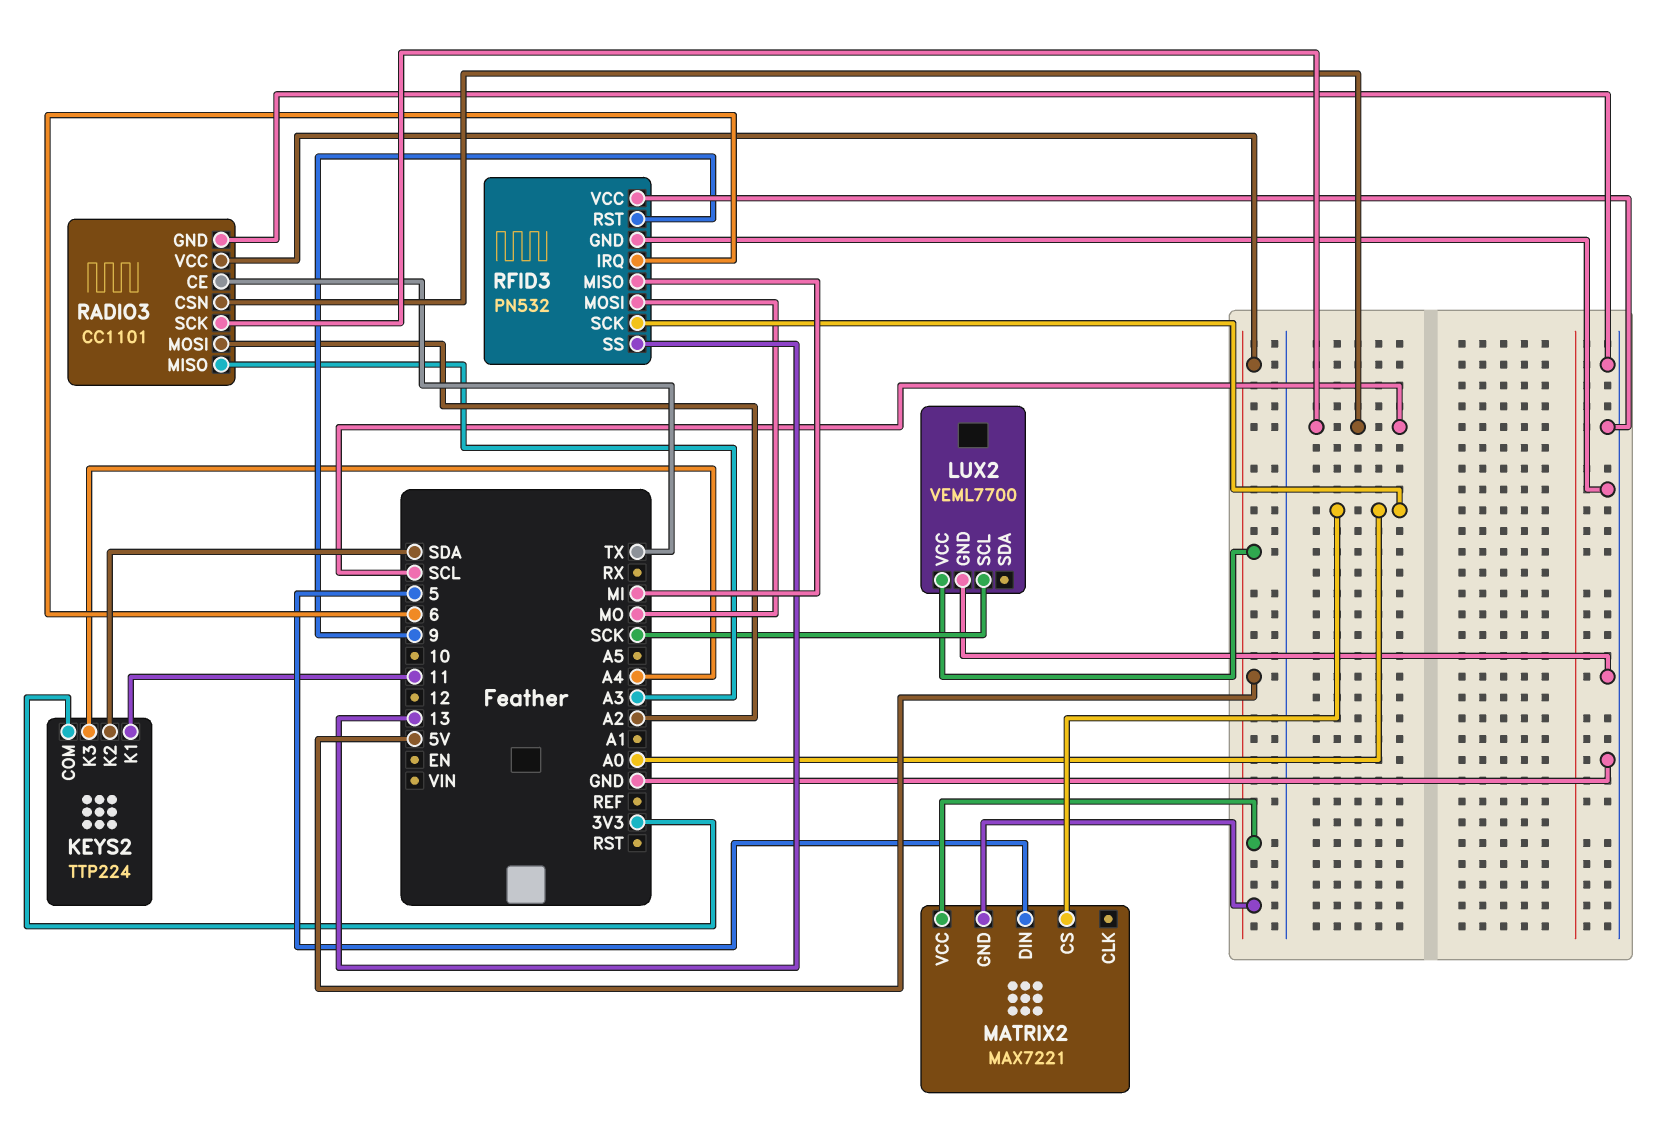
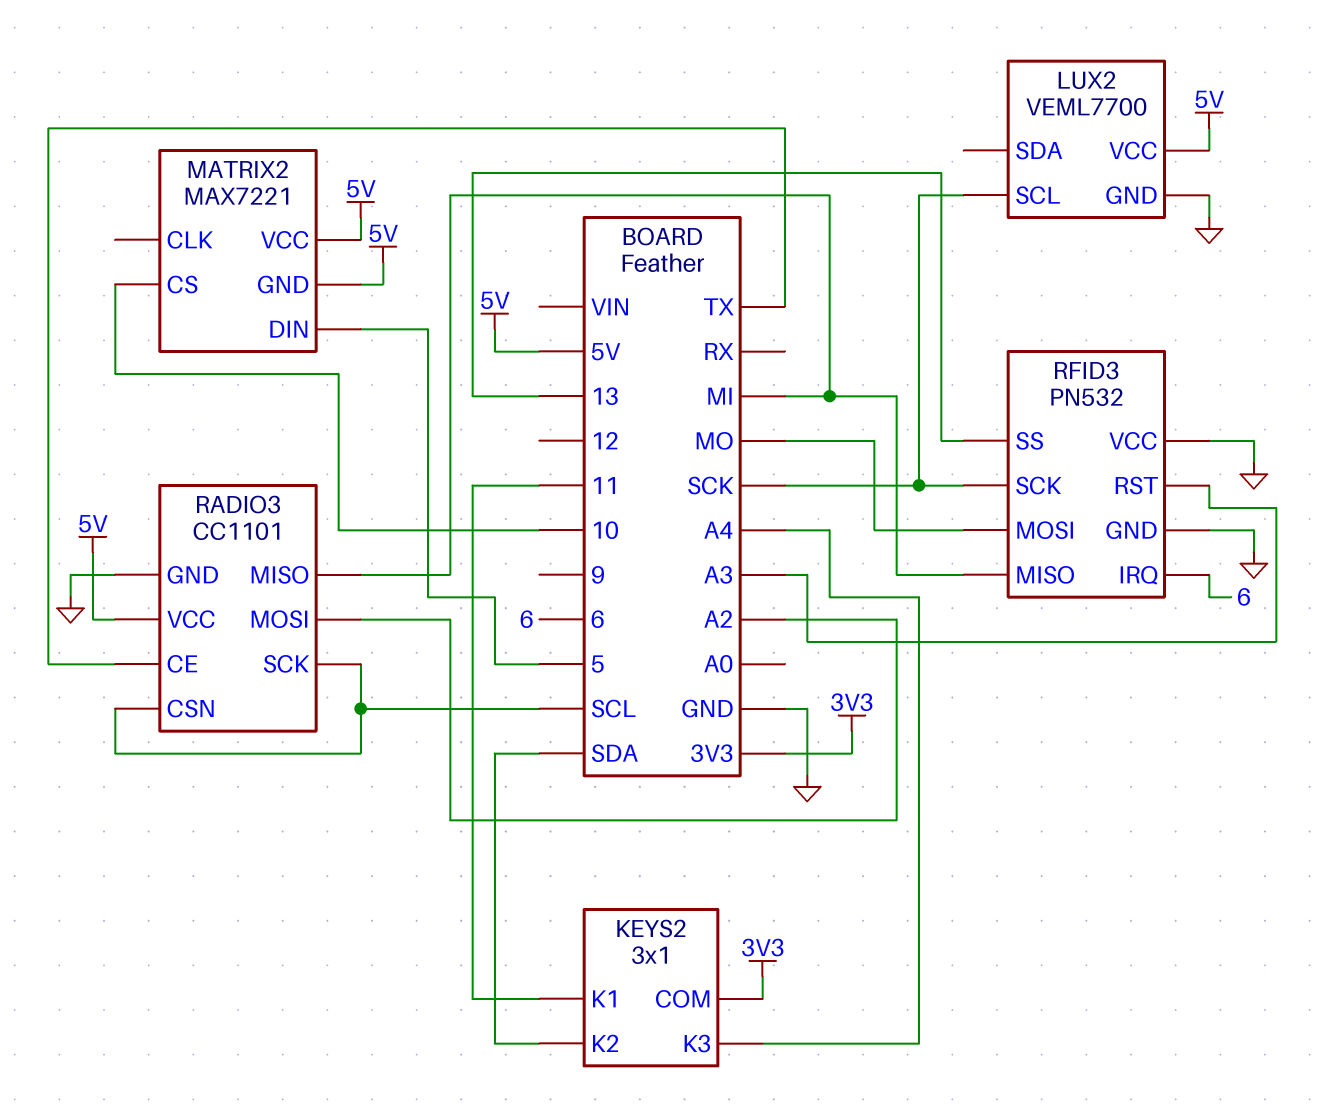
KEYS2: TTP224 -> 3x1
MATRIX2 pin CS: A0 -> 10
RADIO3 pin MISO: A3 -> MI
RFID3 pin RST: 9 -> A3
RFID3 pin SCK: A0 -> SCK

